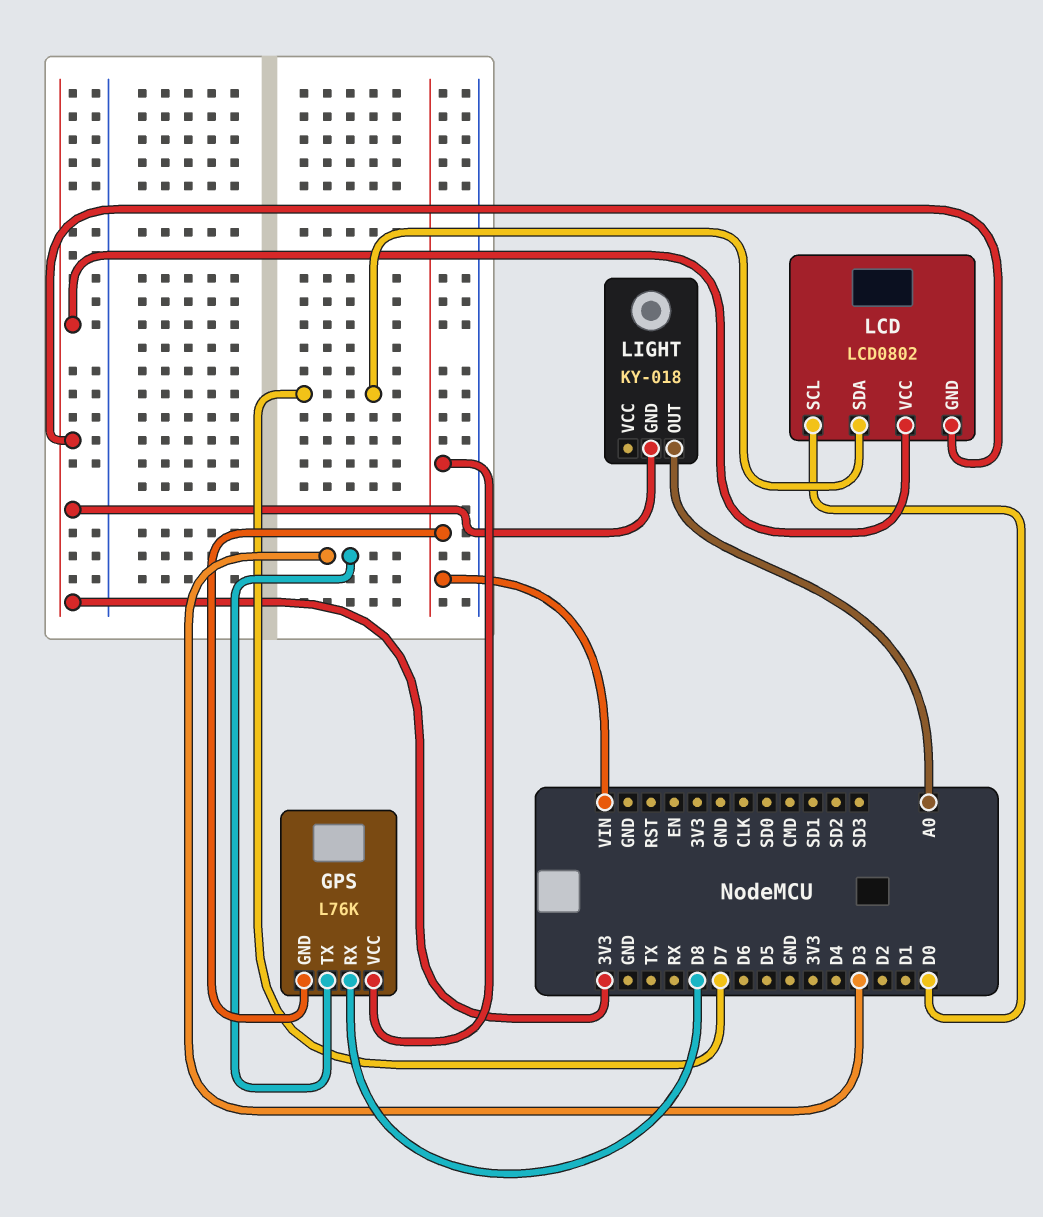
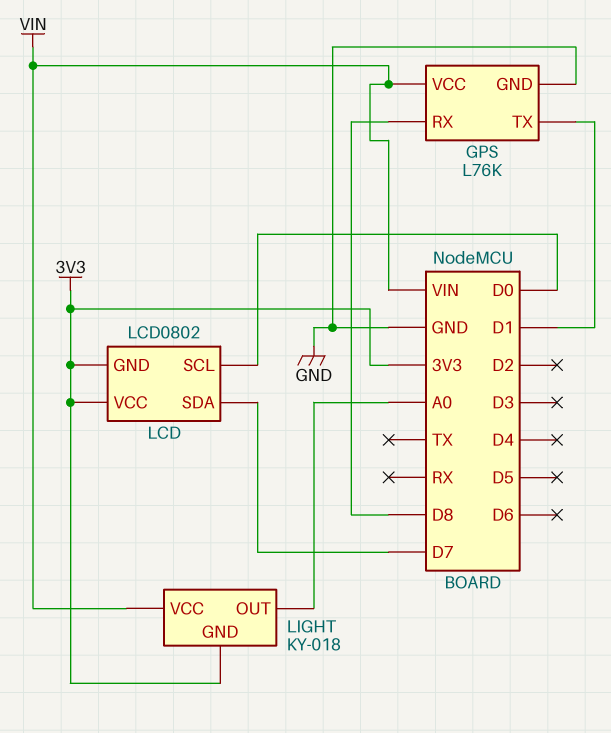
GPS pin GND: VIN -> GND
GPS pin TX: D3 -> D1
LIGHT pin VCC: none -> VIN

